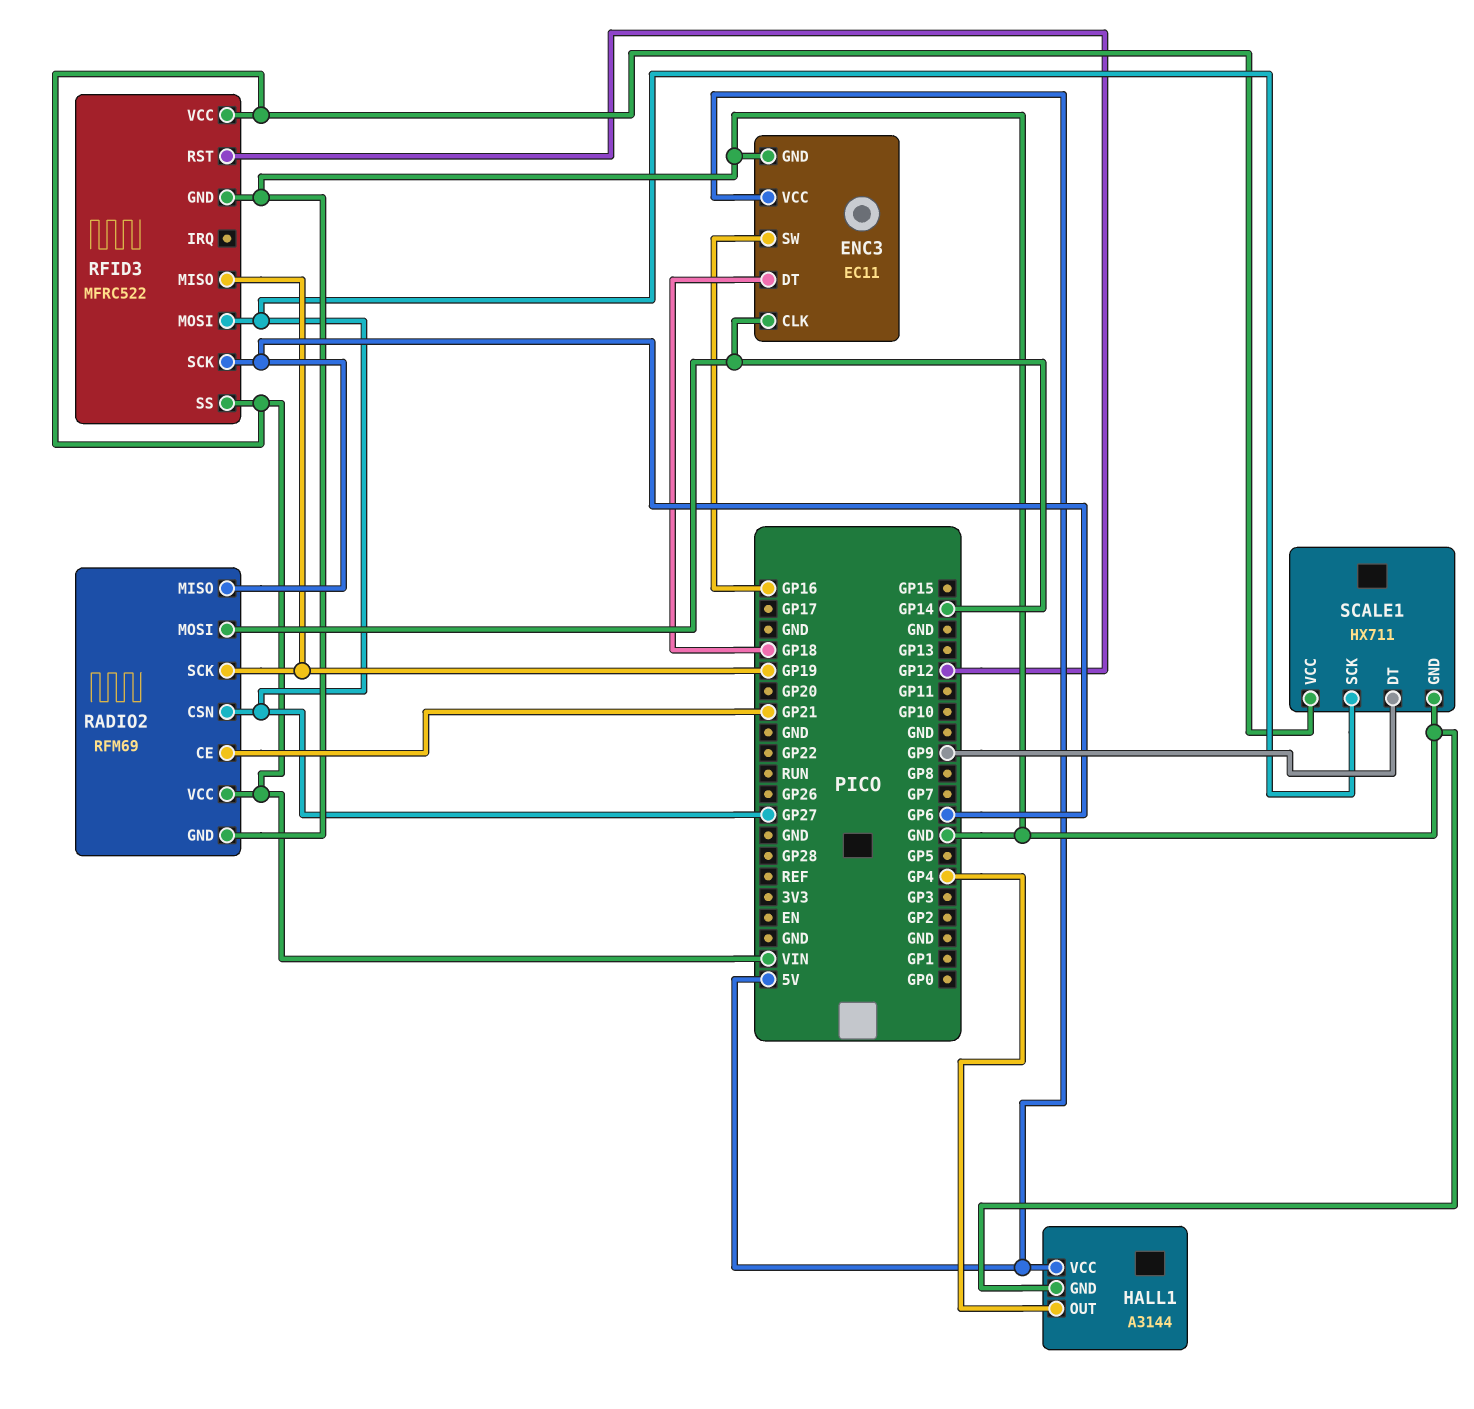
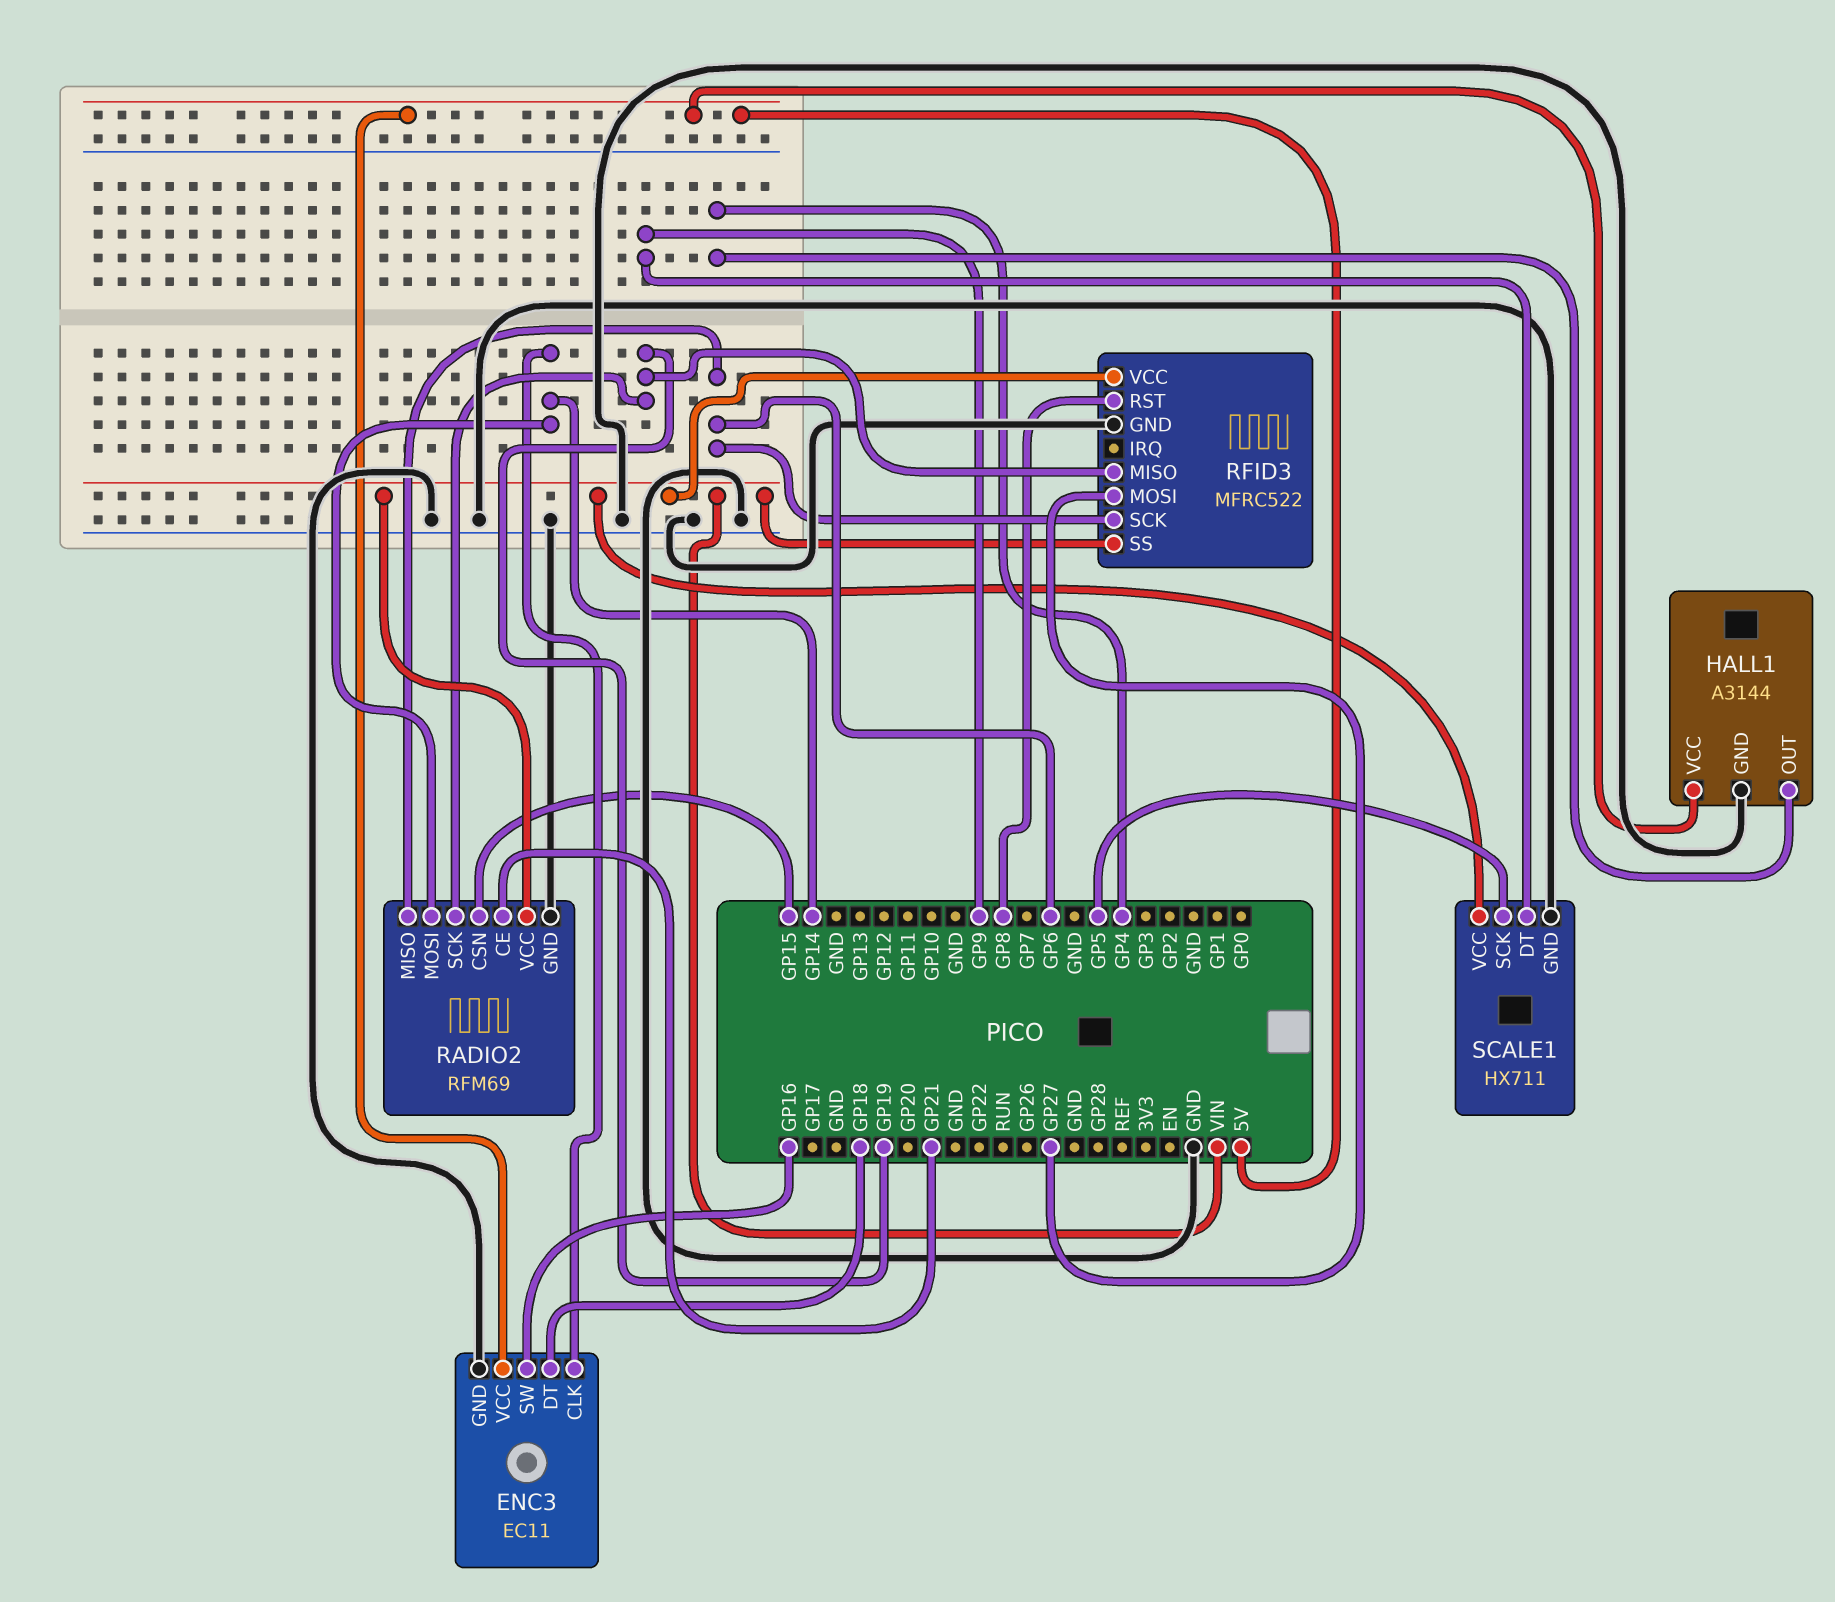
RADIO2 pin CSN: GP27 -> GP15
RFID3 pin RST: GP12 -> GP8
SCALE1 pin SCK: GP27 -> GP5

